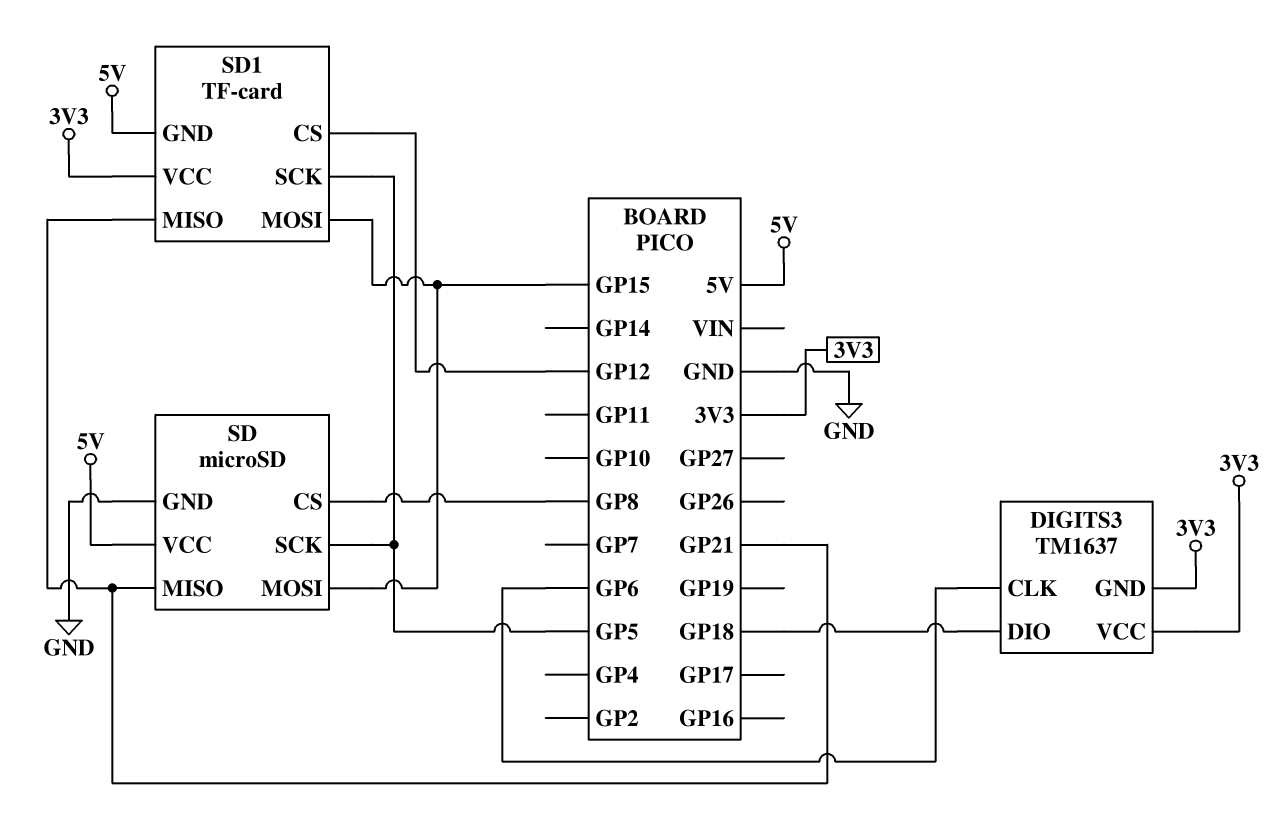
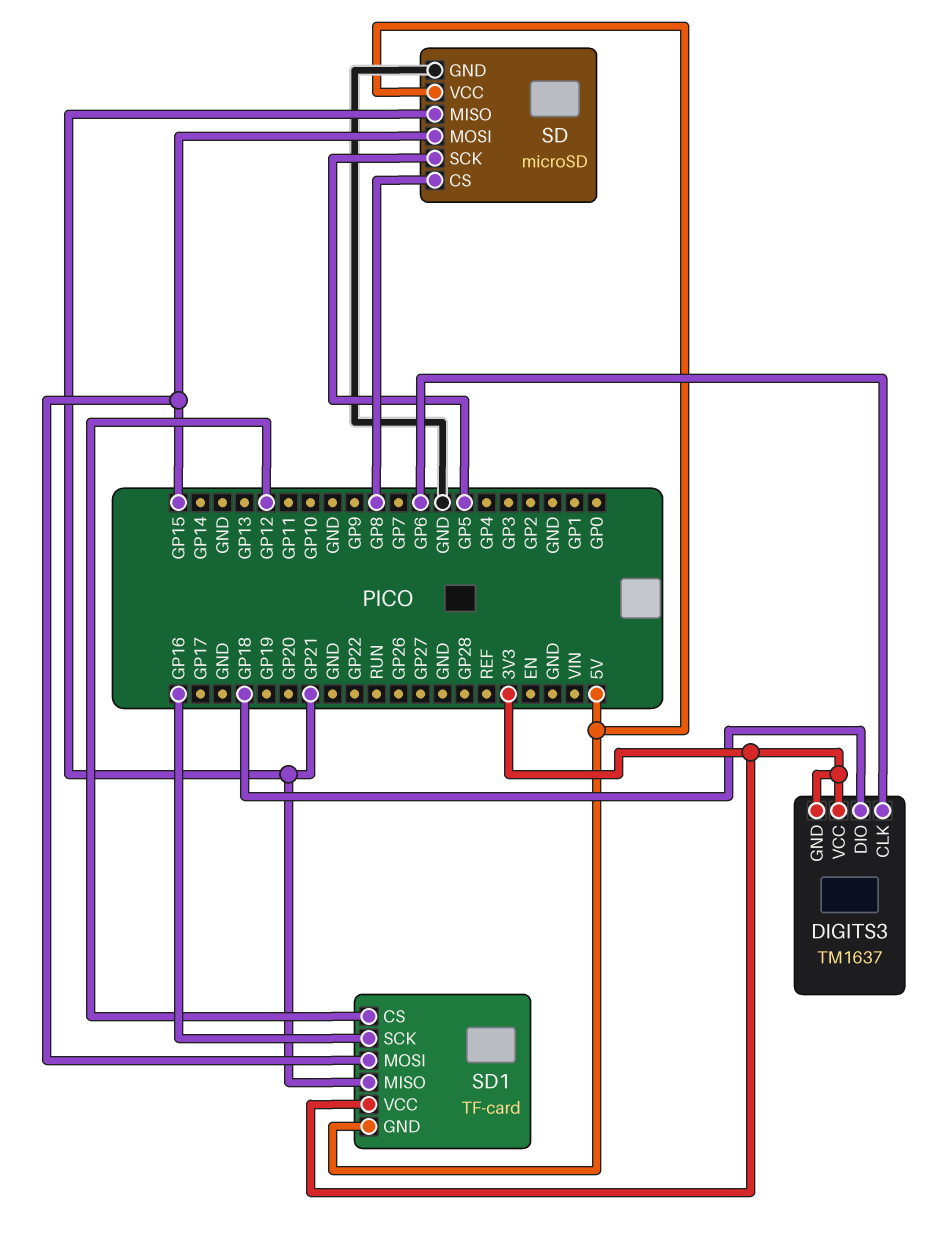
SD1 pin SCK: GP5 -> GP16

